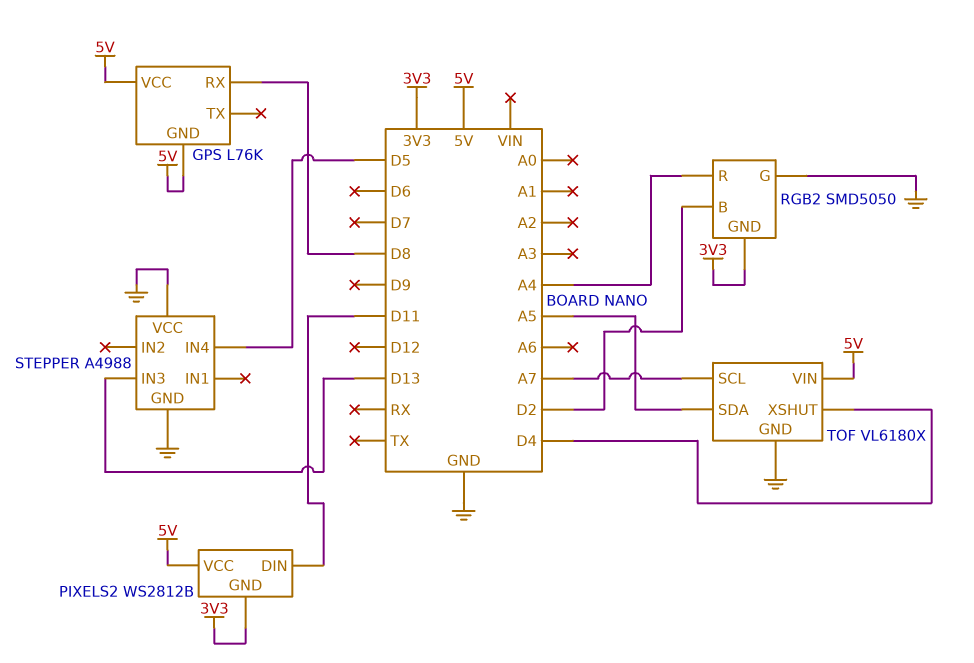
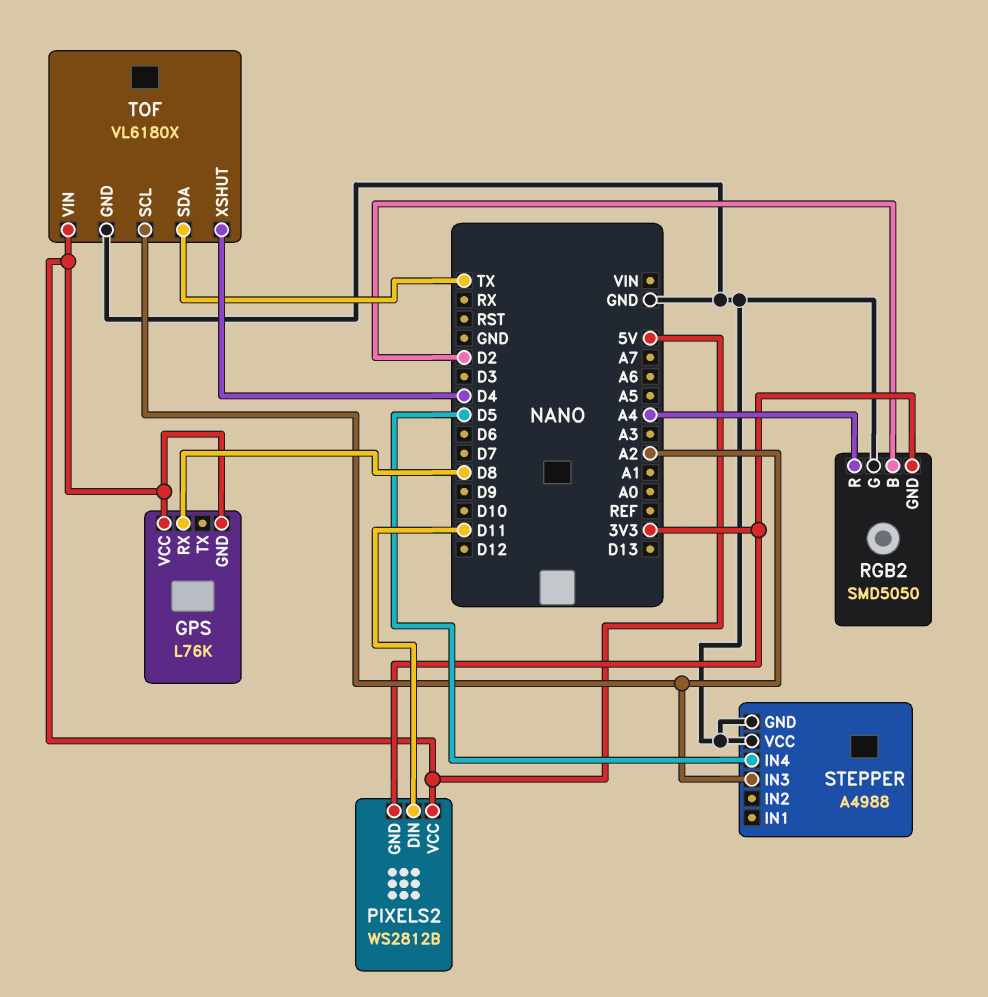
STEPPER pin IN3: D13 -> A2
TOF pin SCL: A7 -> A2
TOF pin SDA: A5 -> TX

